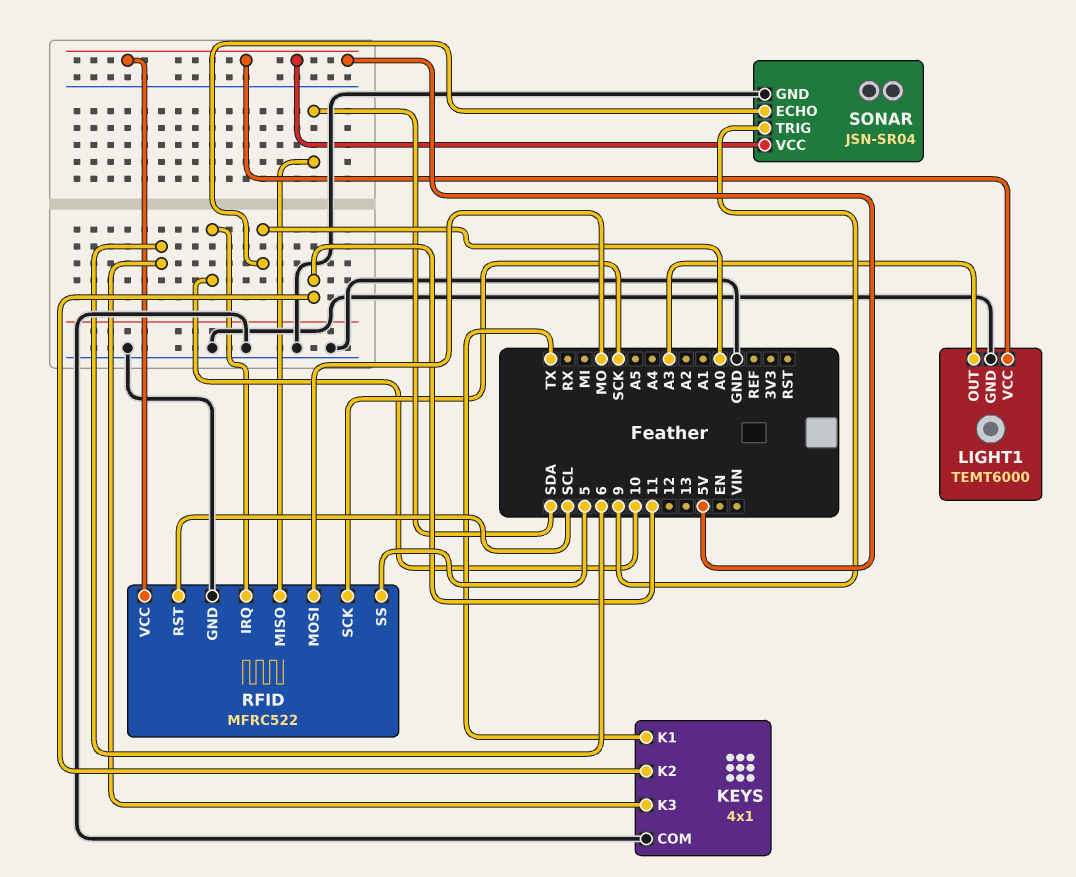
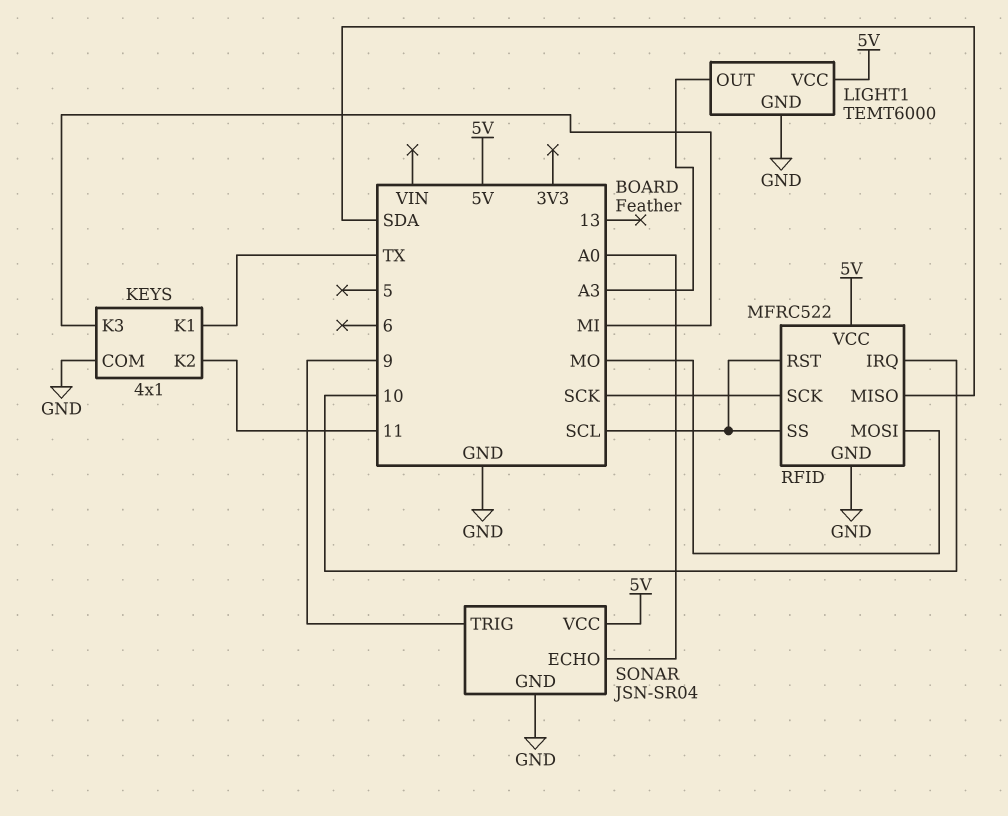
KEYS pin K3: 6 -> MI
RFID pin SS: 5 -> SCL

